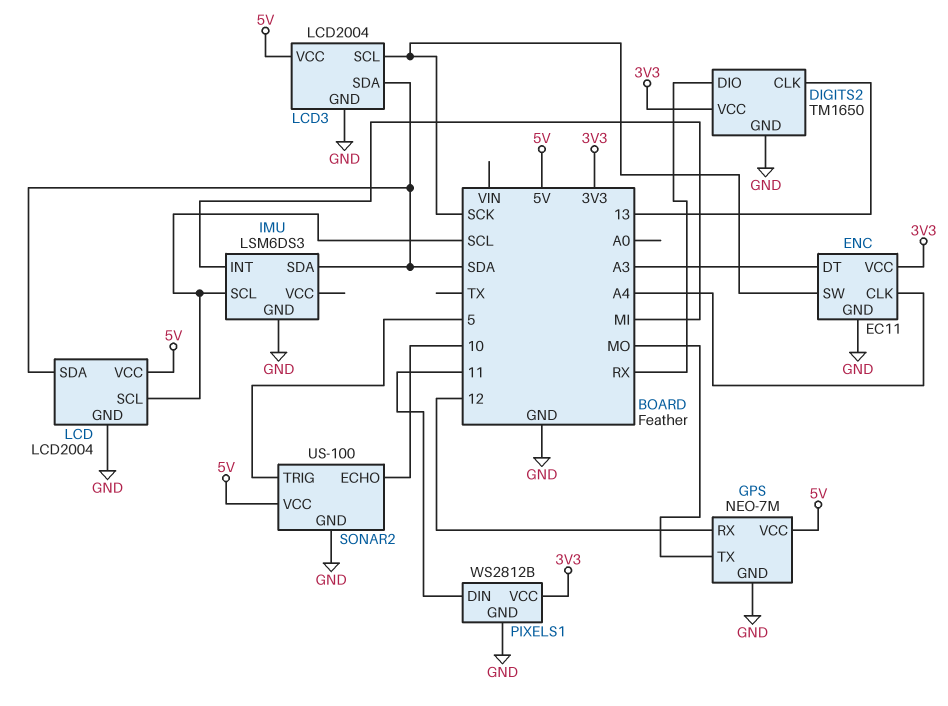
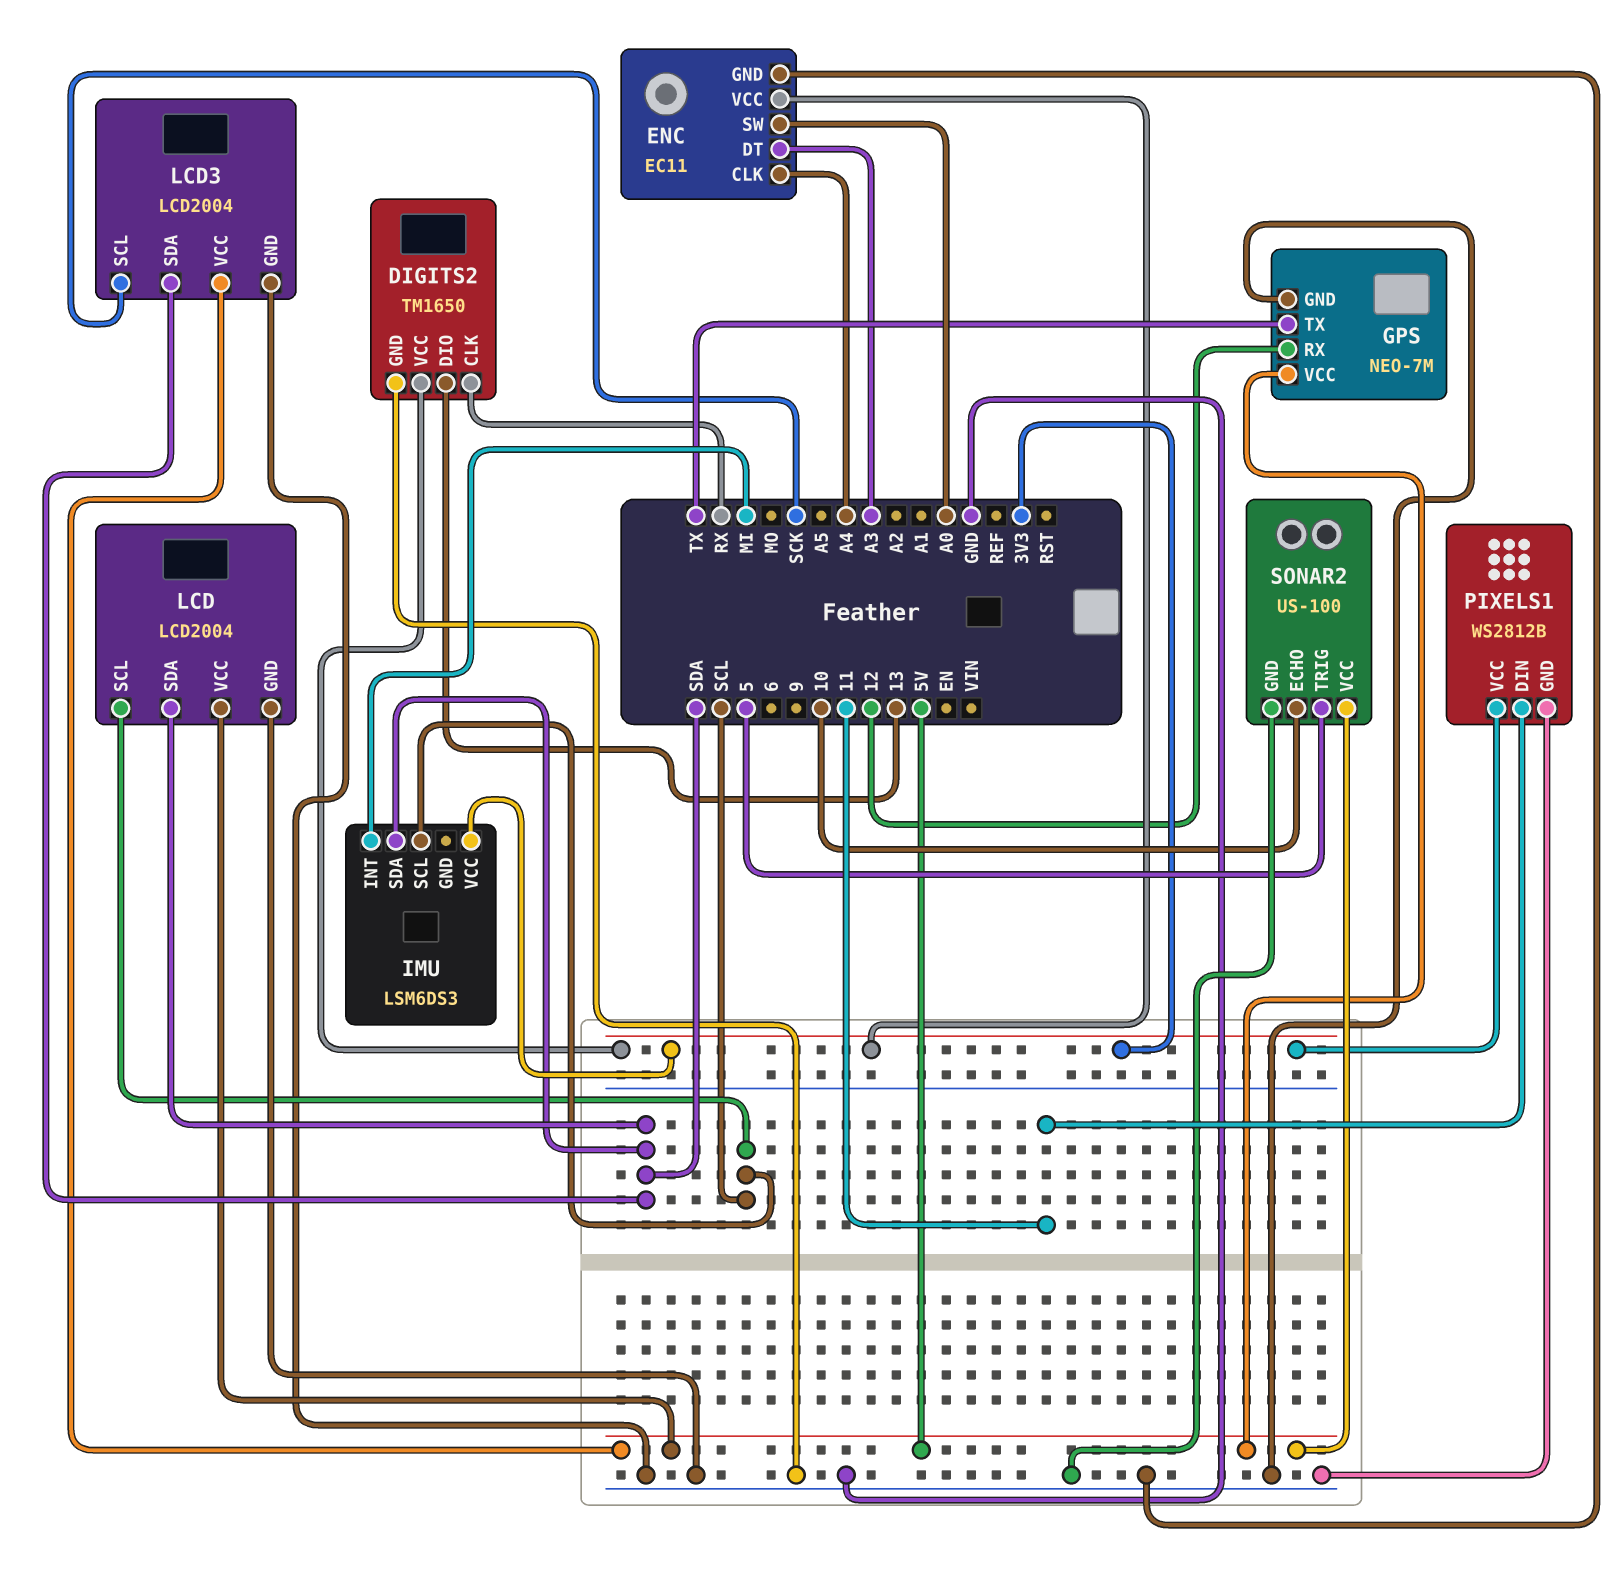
DIGITS2 pin CLK: 13 -> RX
DIGITS2 pin DIO: RX -> 13
ENC pin SW: SCK -> A0
GPS pin TX: MO -> TX
IMU pin GND: GND -> none
IMU pin VCC: none -> 3V3

